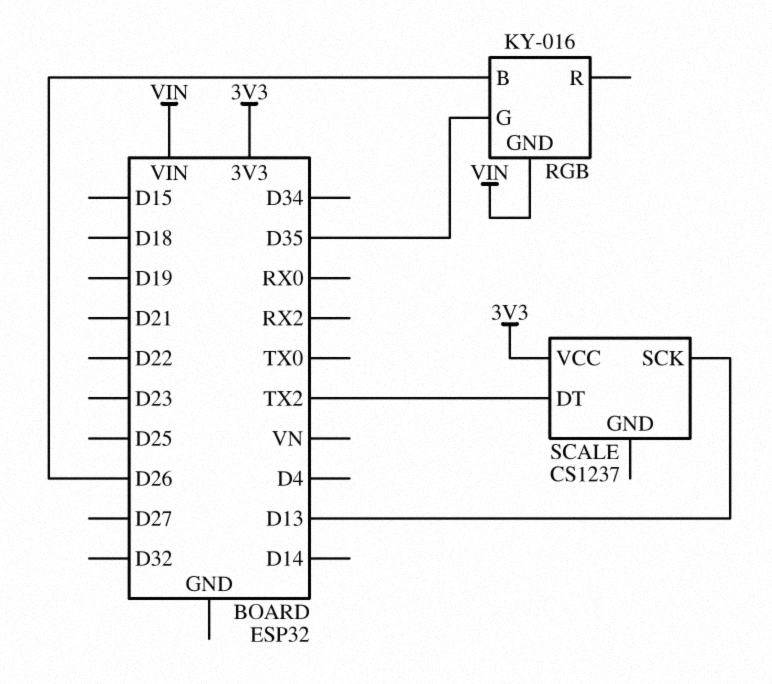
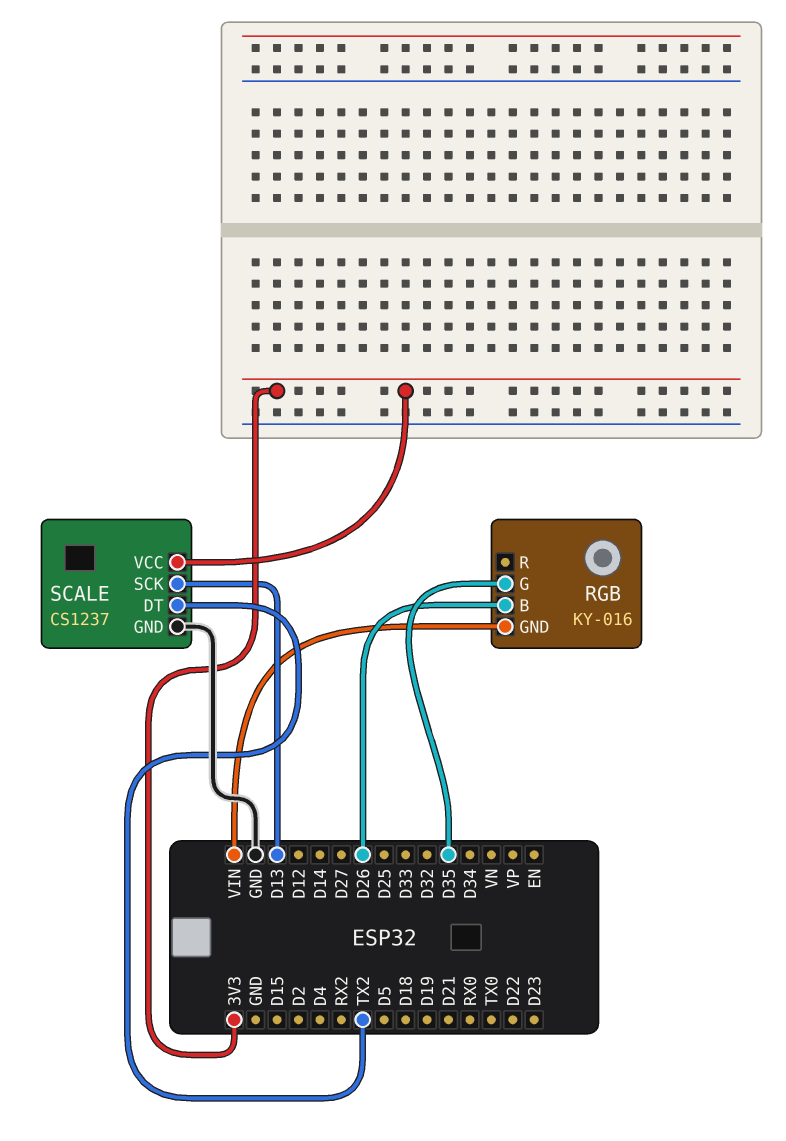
SCALE pin GND: none -> GND

